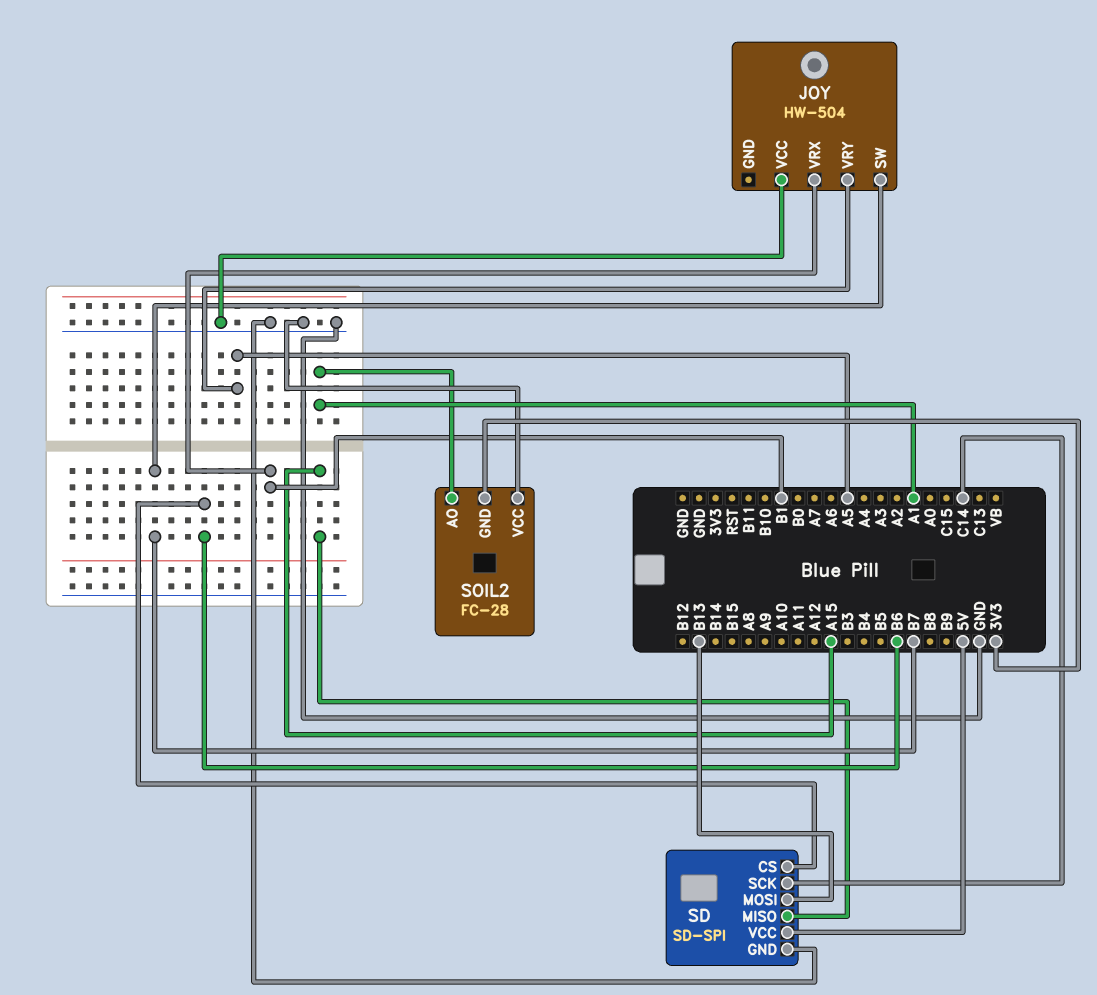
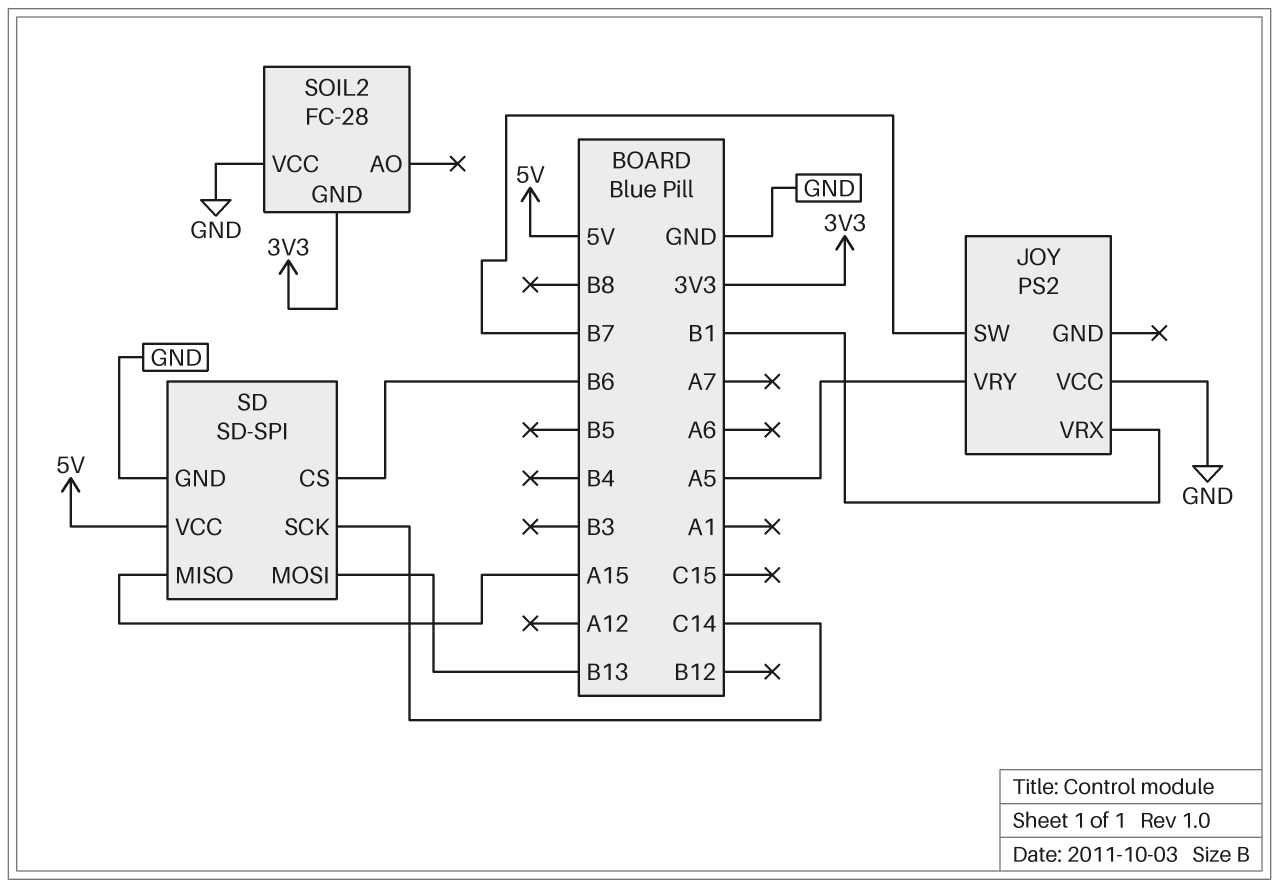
JOY: HW-504 -> PS2
SOIL2 pin AO: A1 -> none

